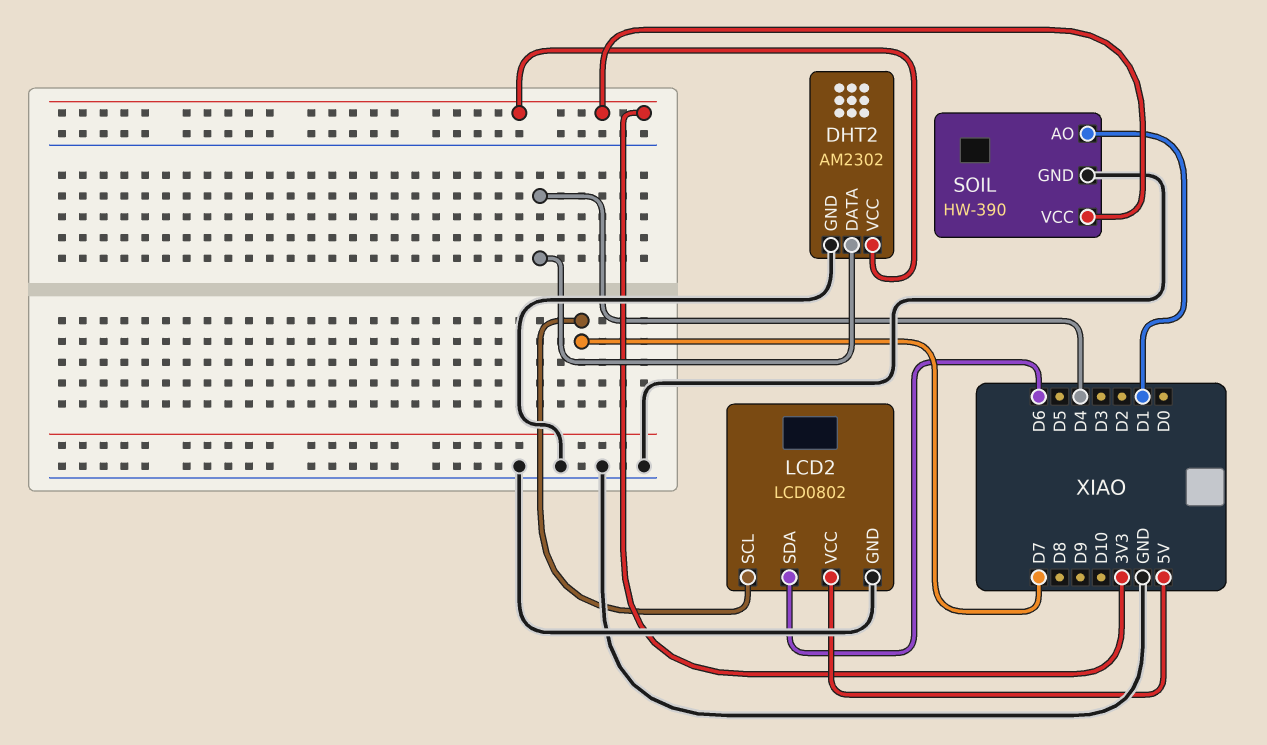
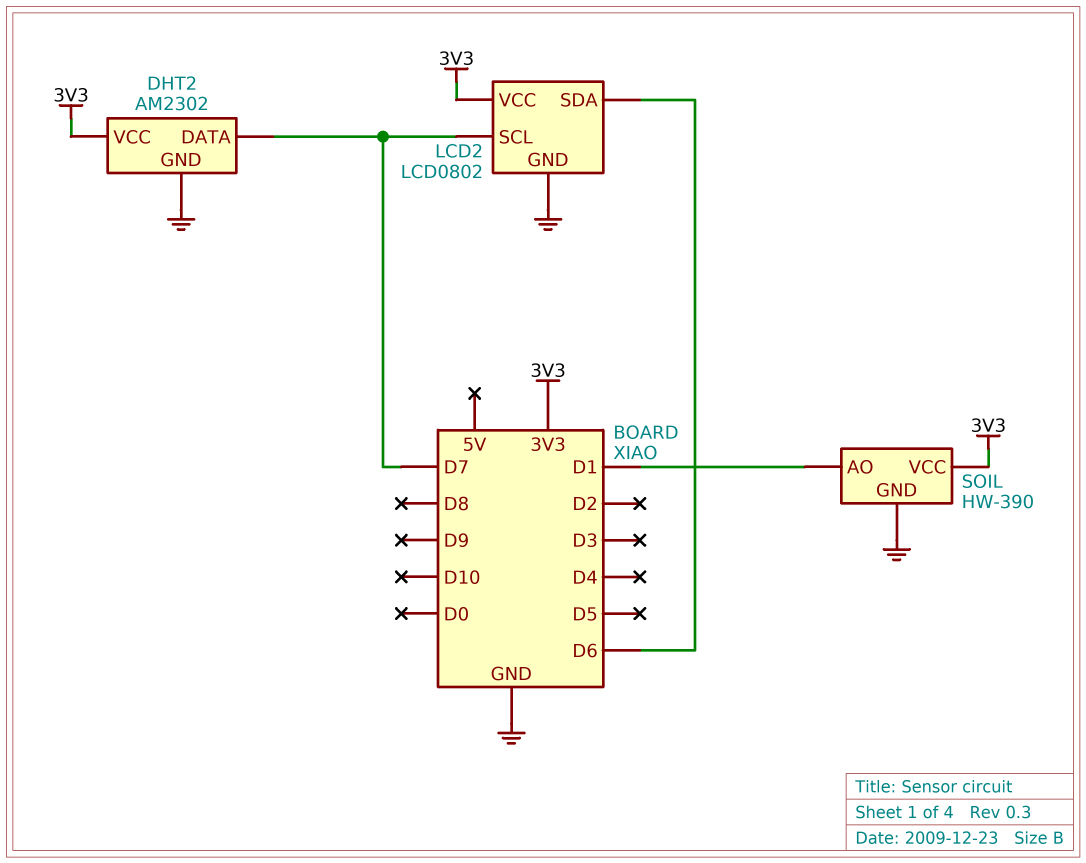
DHT2 pin DATA: D4 -> D7
LCD2 pin VCC: 5V -> 3V3

